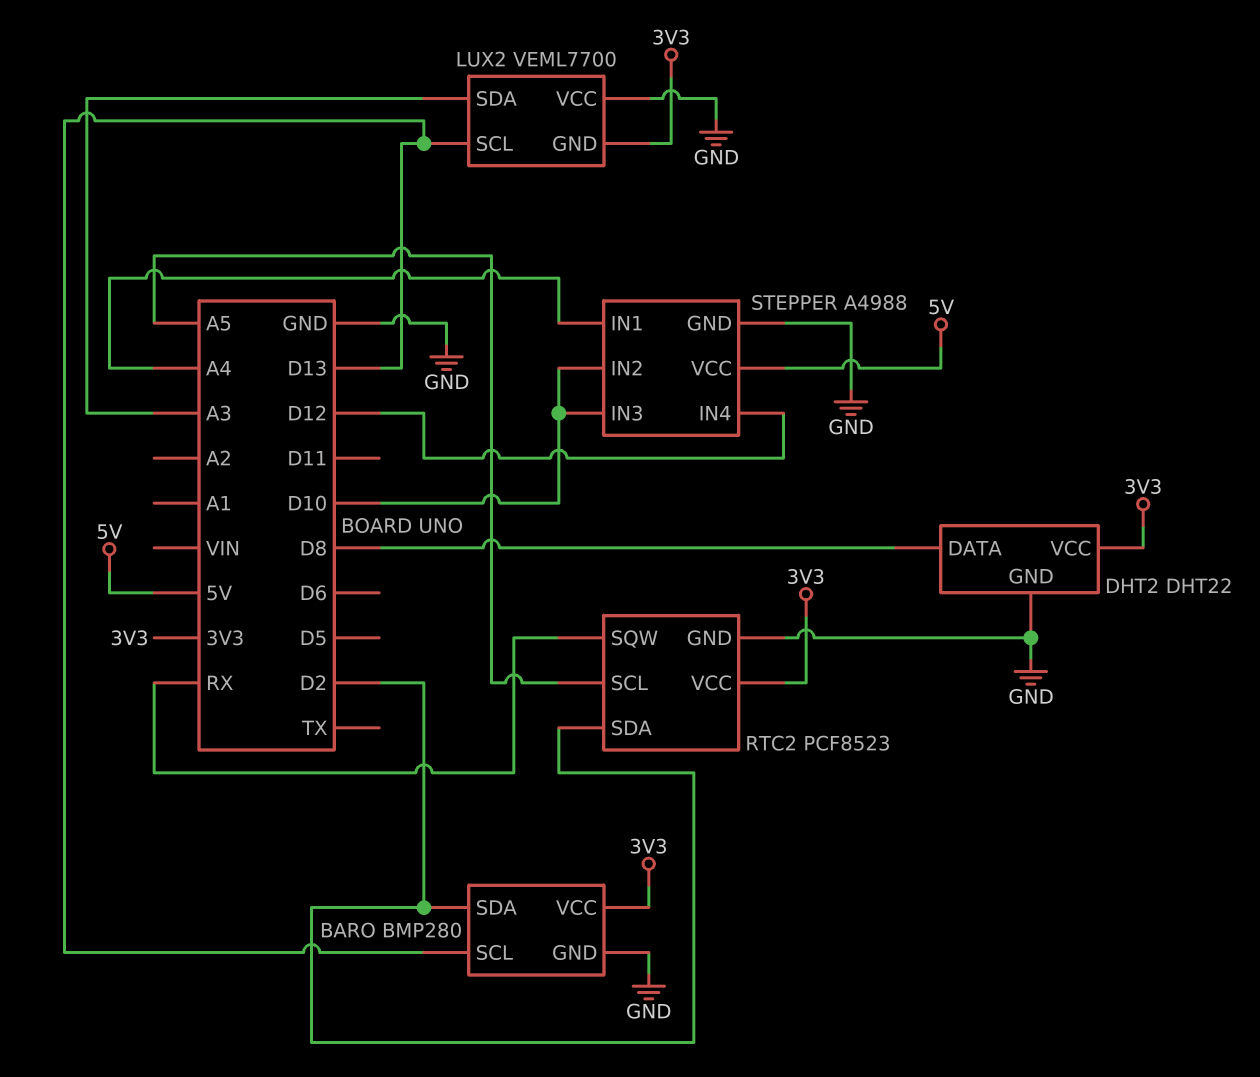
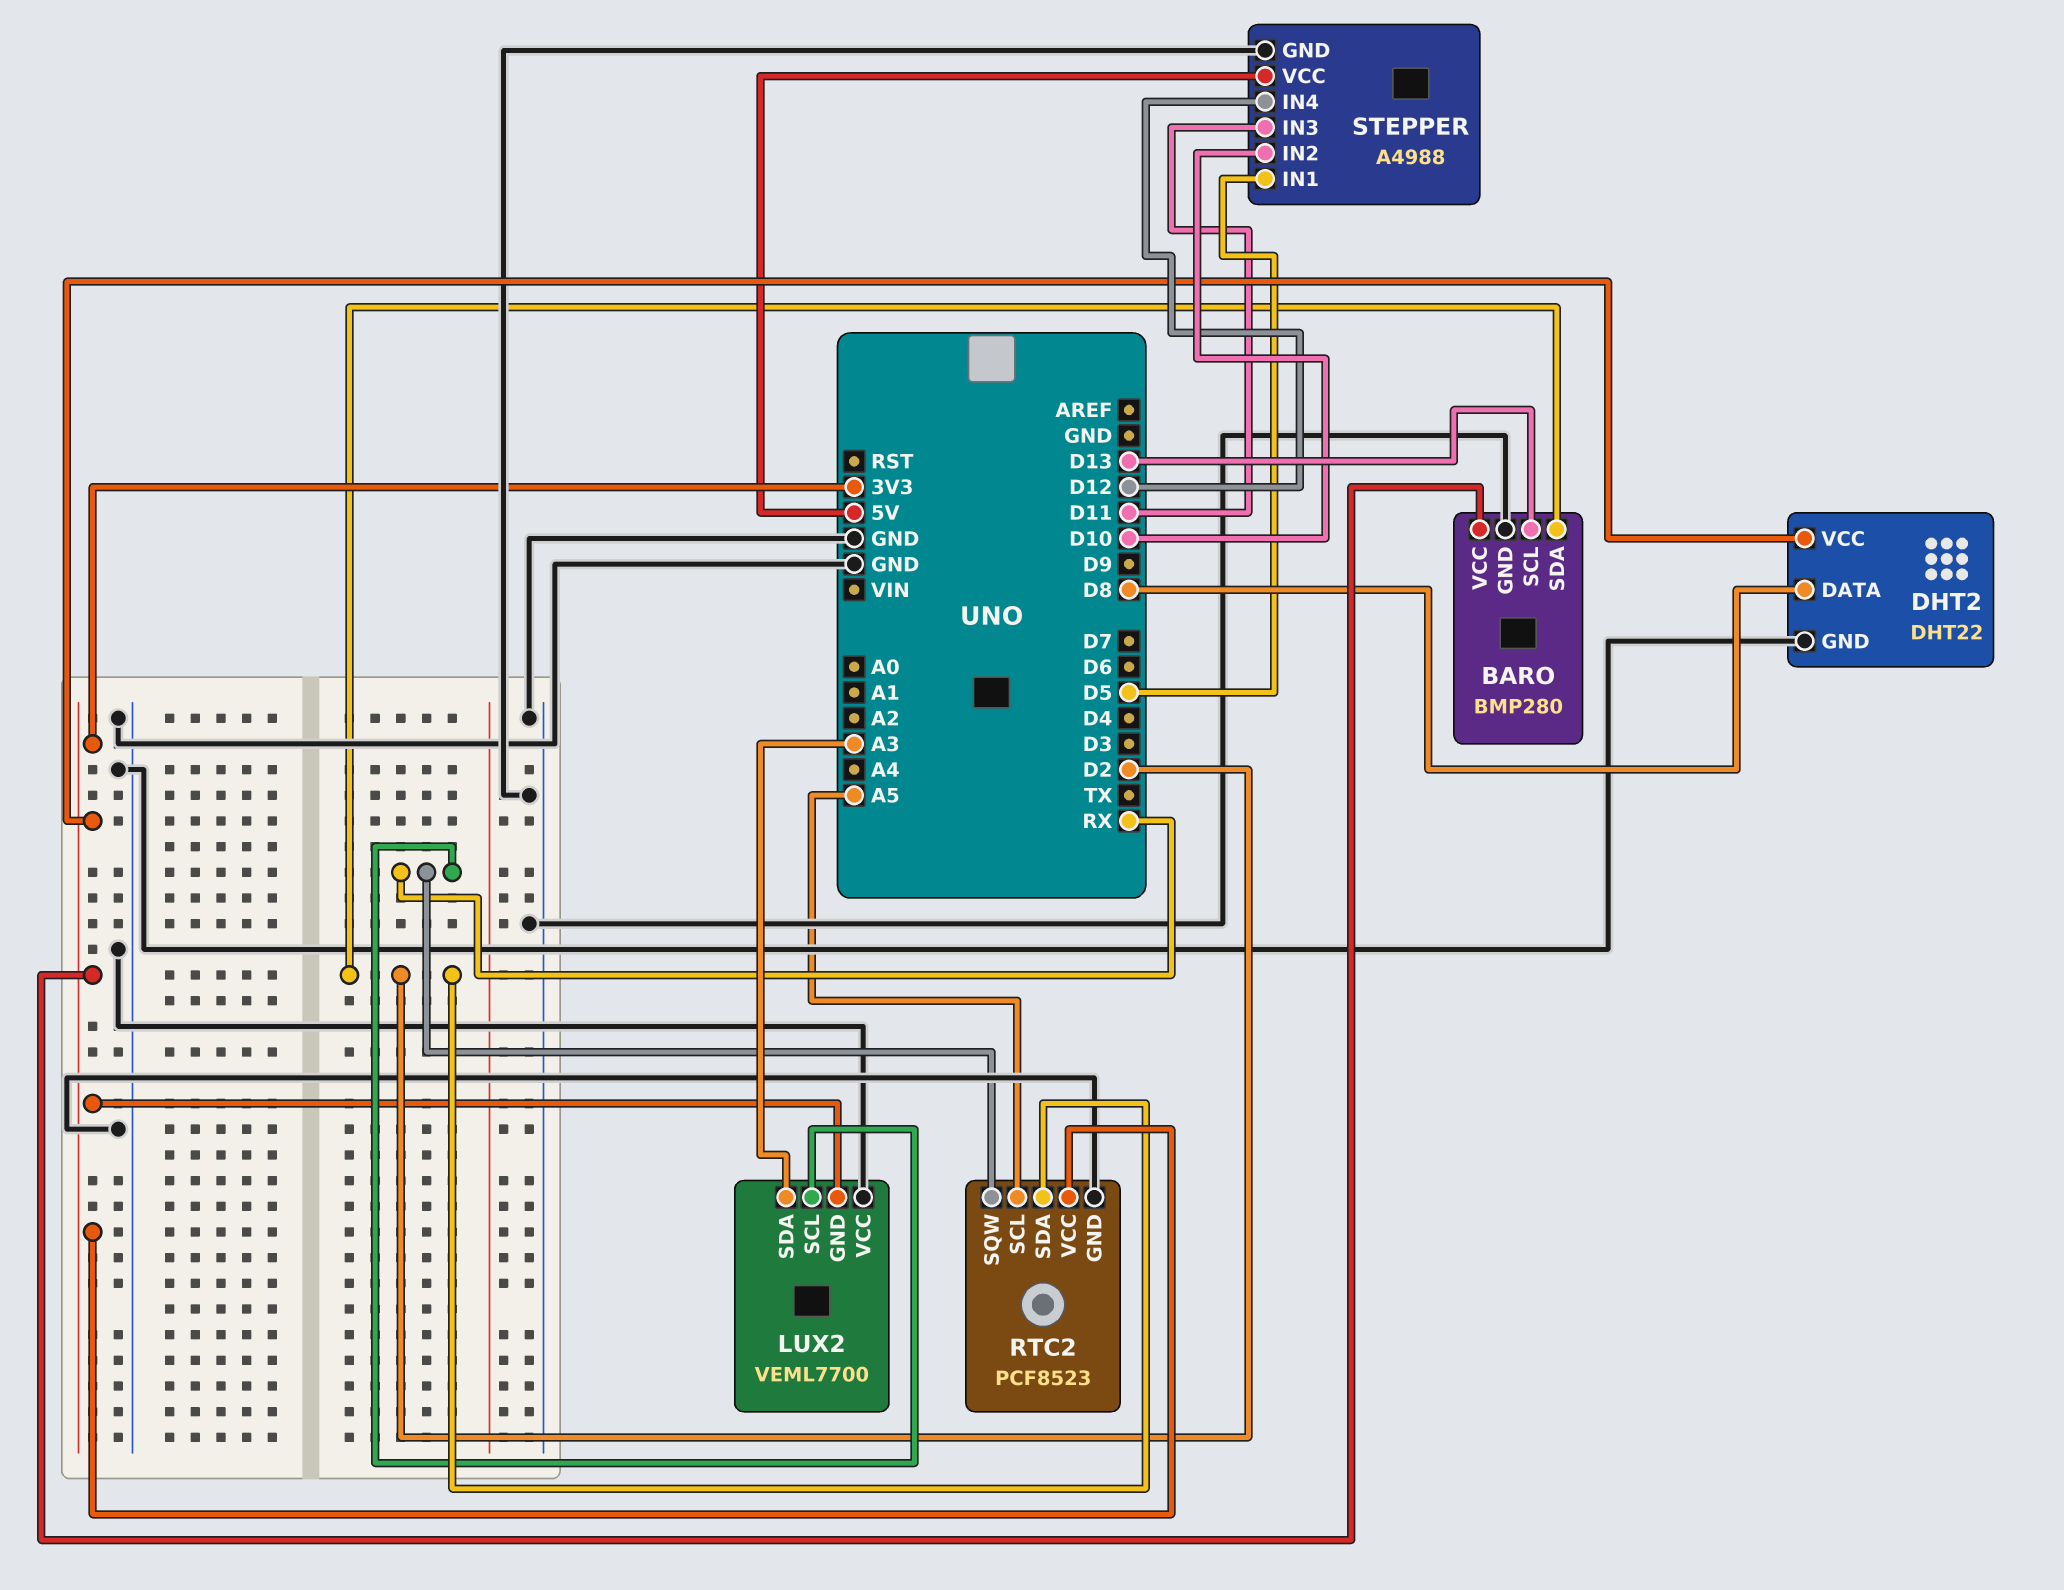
LUX2 pin SCL: D13 -> RX
STEPPER pin IN1: A4 -> D5
STEPPER pin IN3: D10 -> D11

